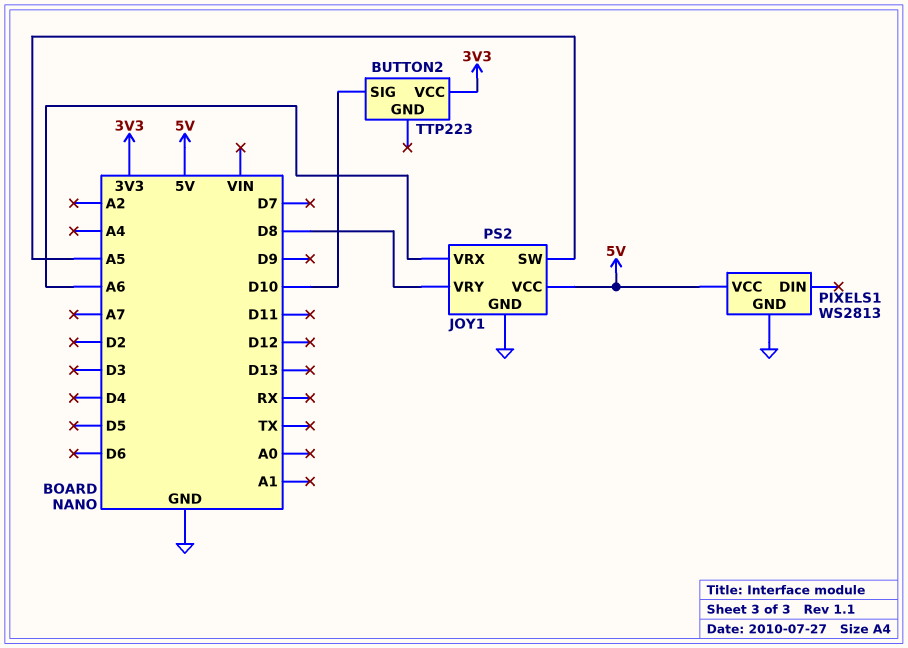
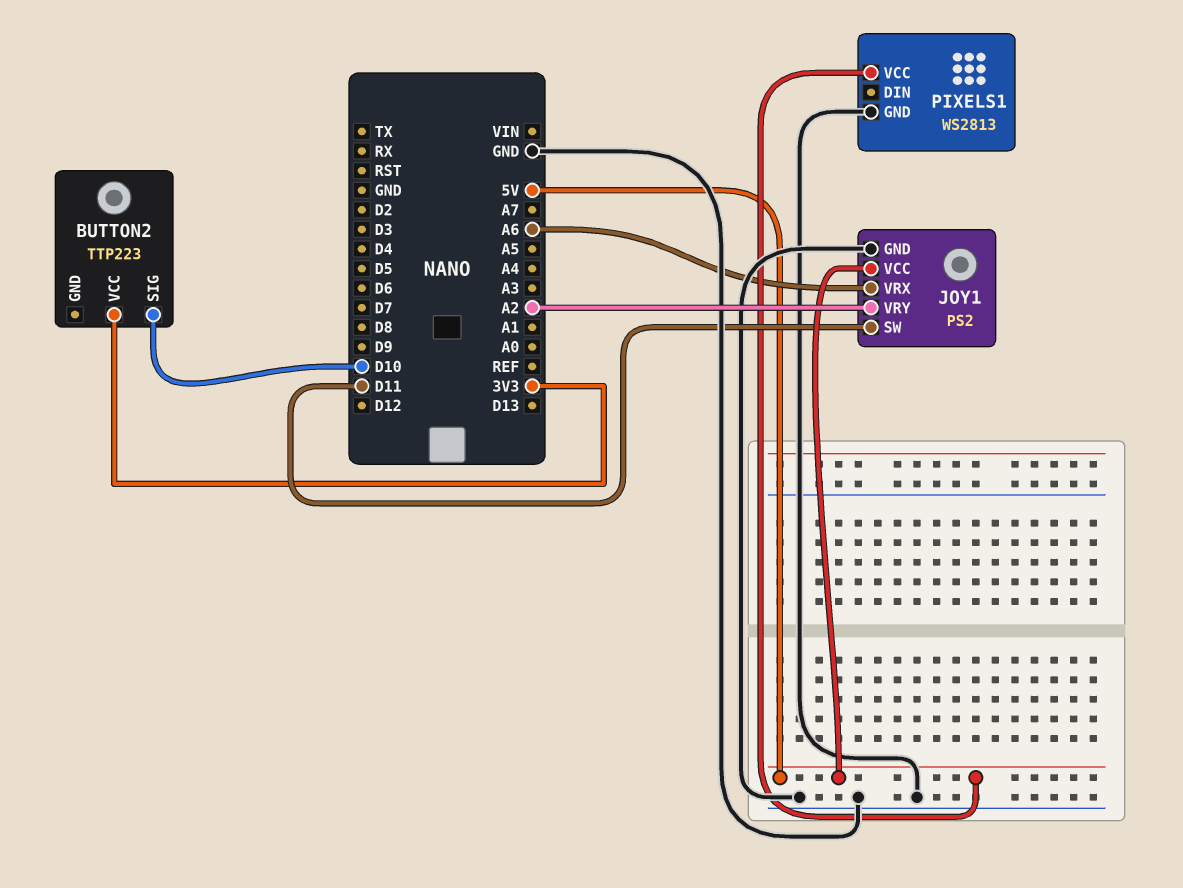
JOY1 pin SW: A5 -> D11
JOY1 pin VRY: D8 -> A2

